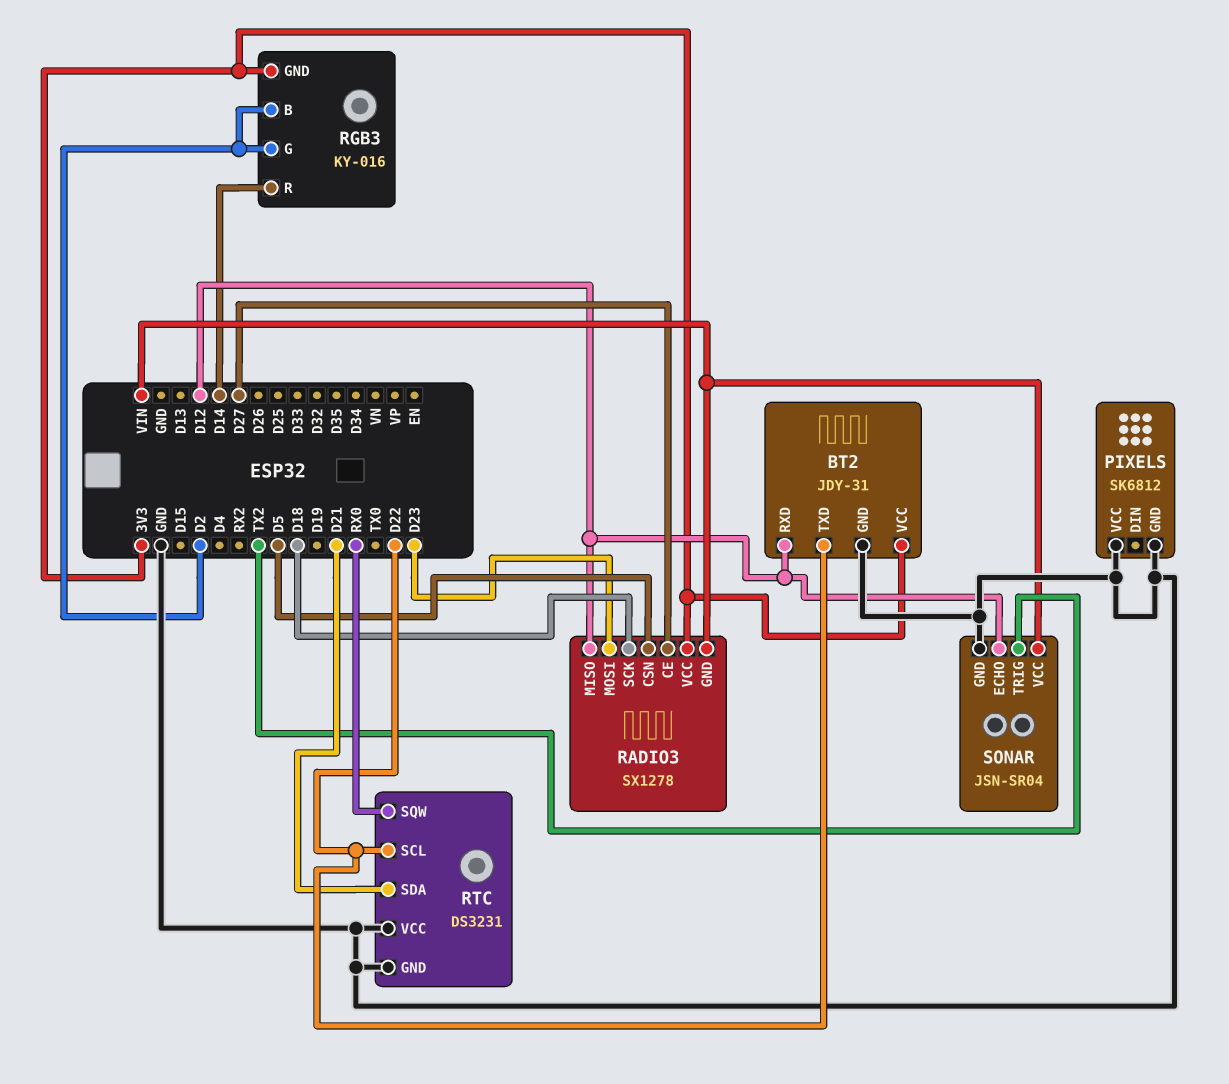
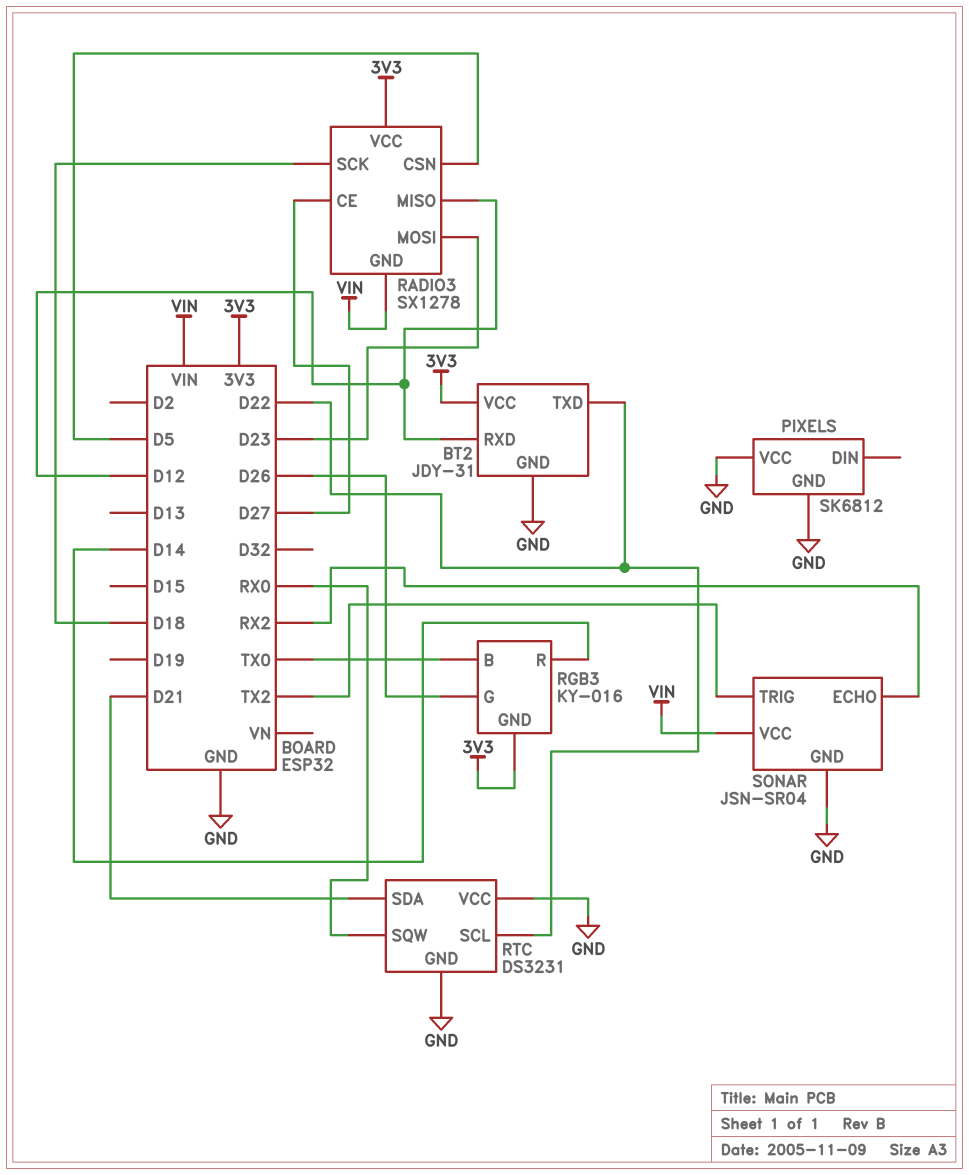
RGB3 pin B: D2 -> TX0
RGB3 pin G: D2 -> D26
SONAR pin ECHO: D12 -> RX2

